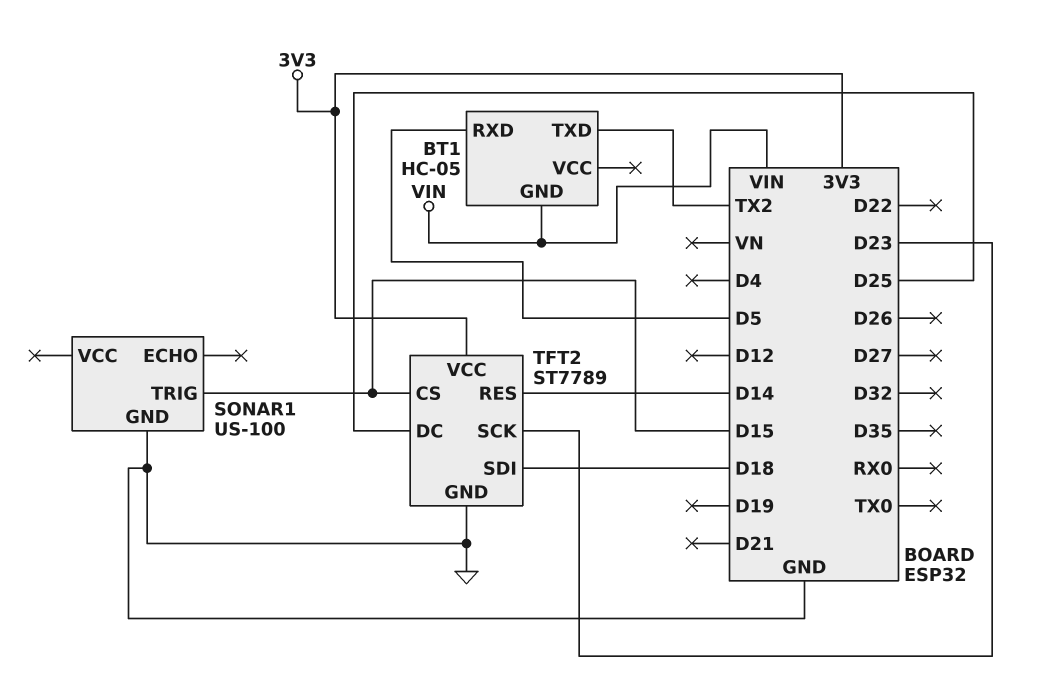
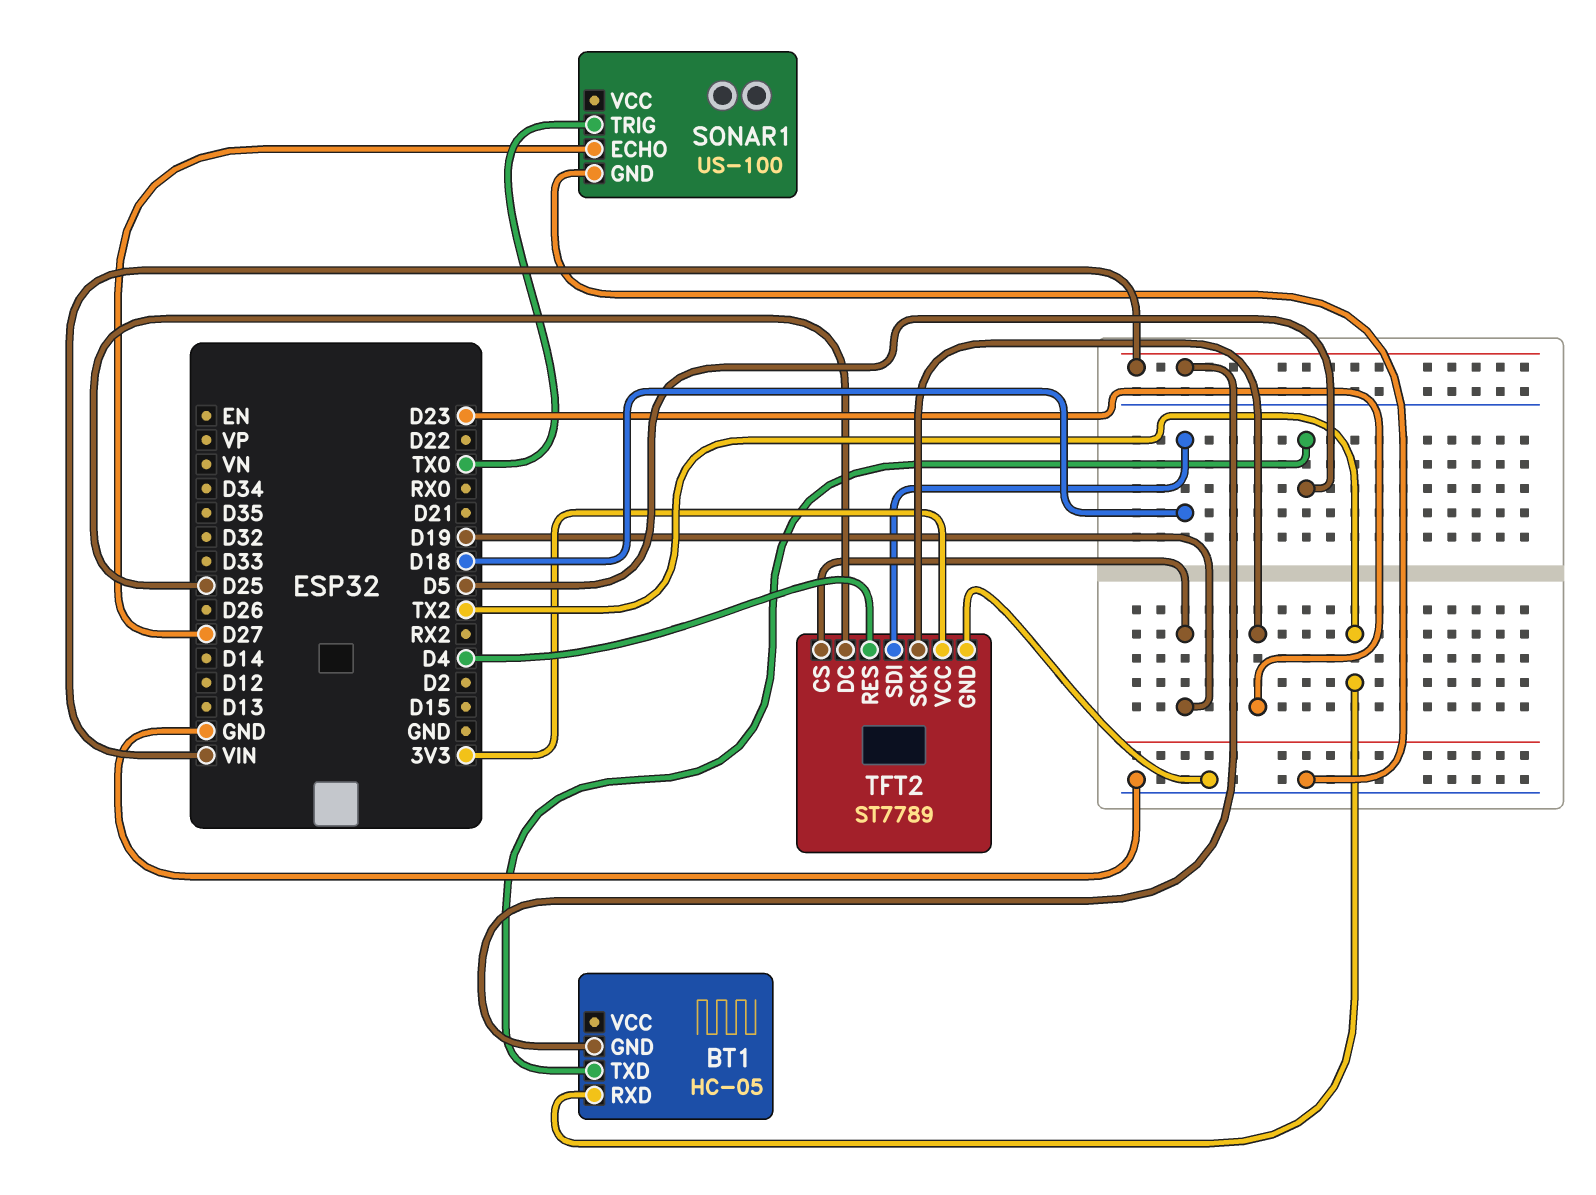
BT1 pin RXD: D5 -> TX2
BT1 pin TXD: TX2 -> D5
SONAR1 pin ECHO: none -> D27
SONAR1 pin TRIG: D15 -> TX0
TFT2 pin CS: D15 -> D19
TFT2 pin RES: D14 -> D4

